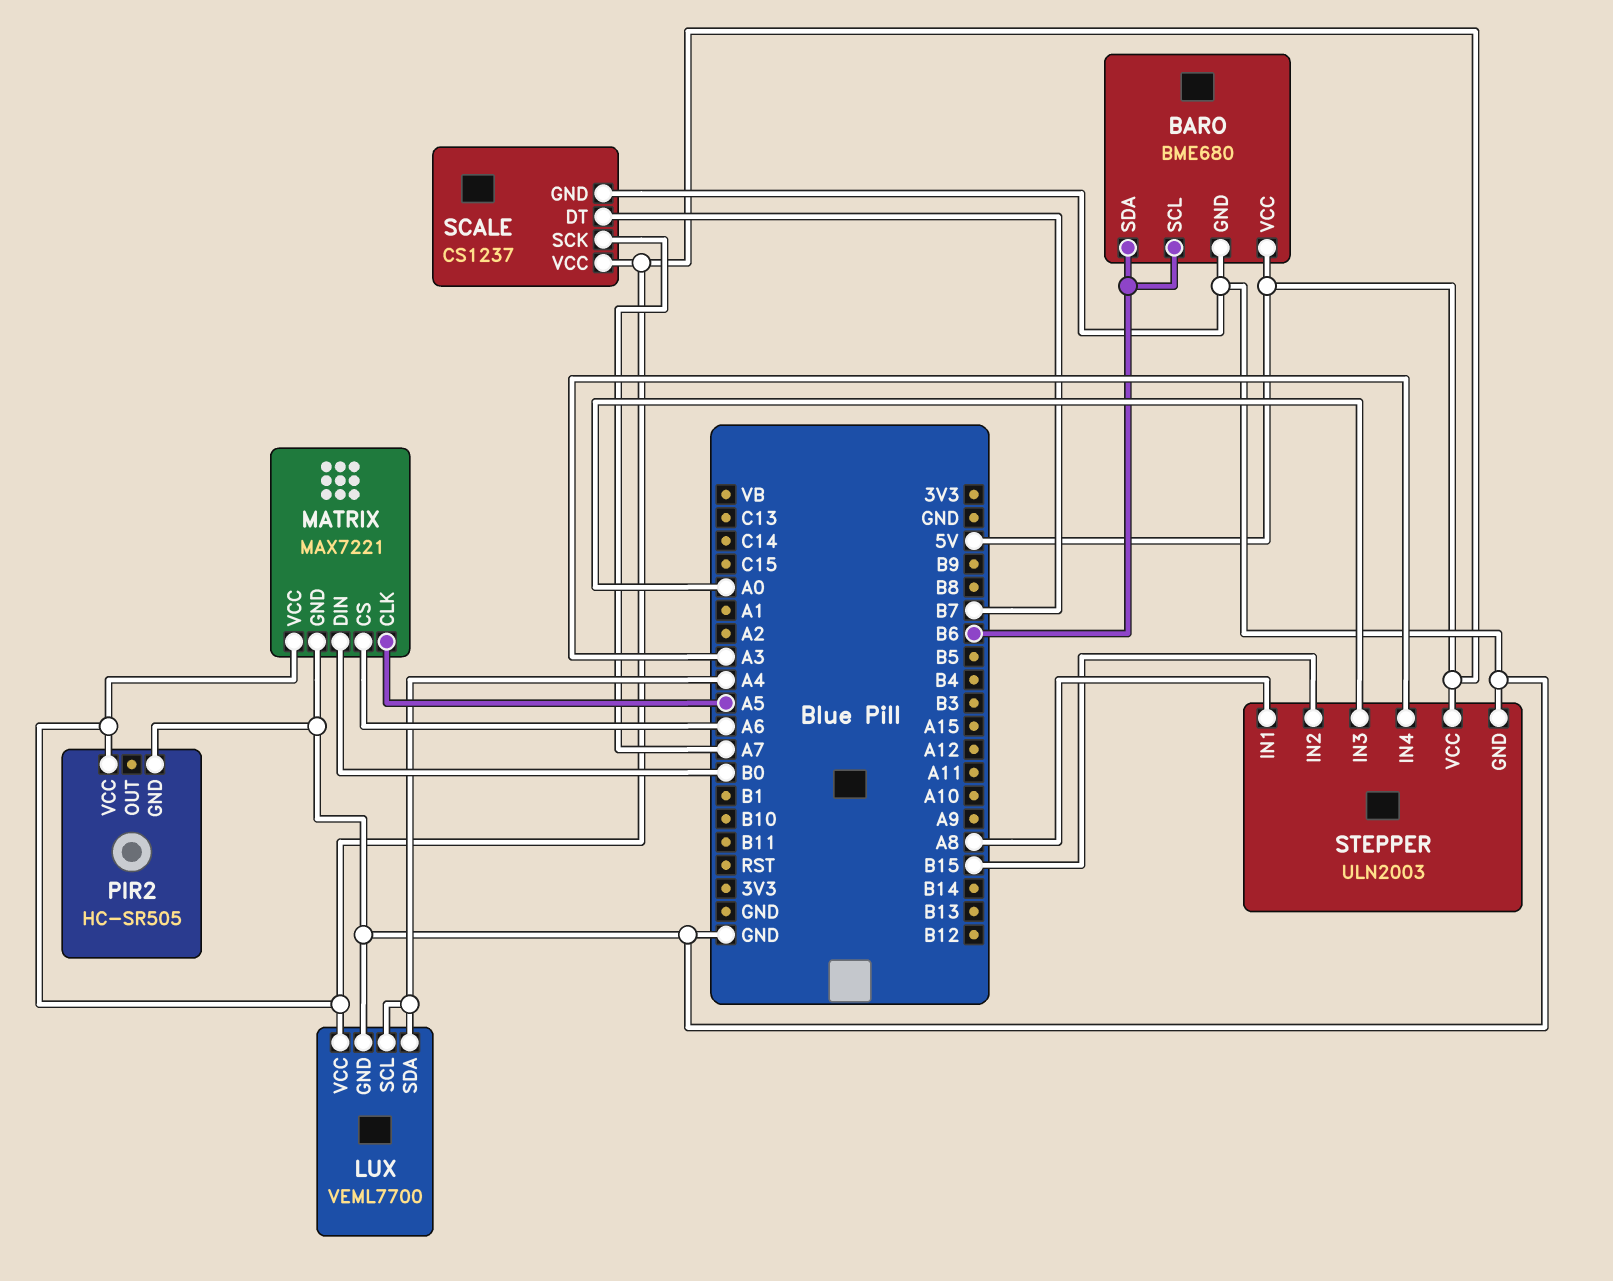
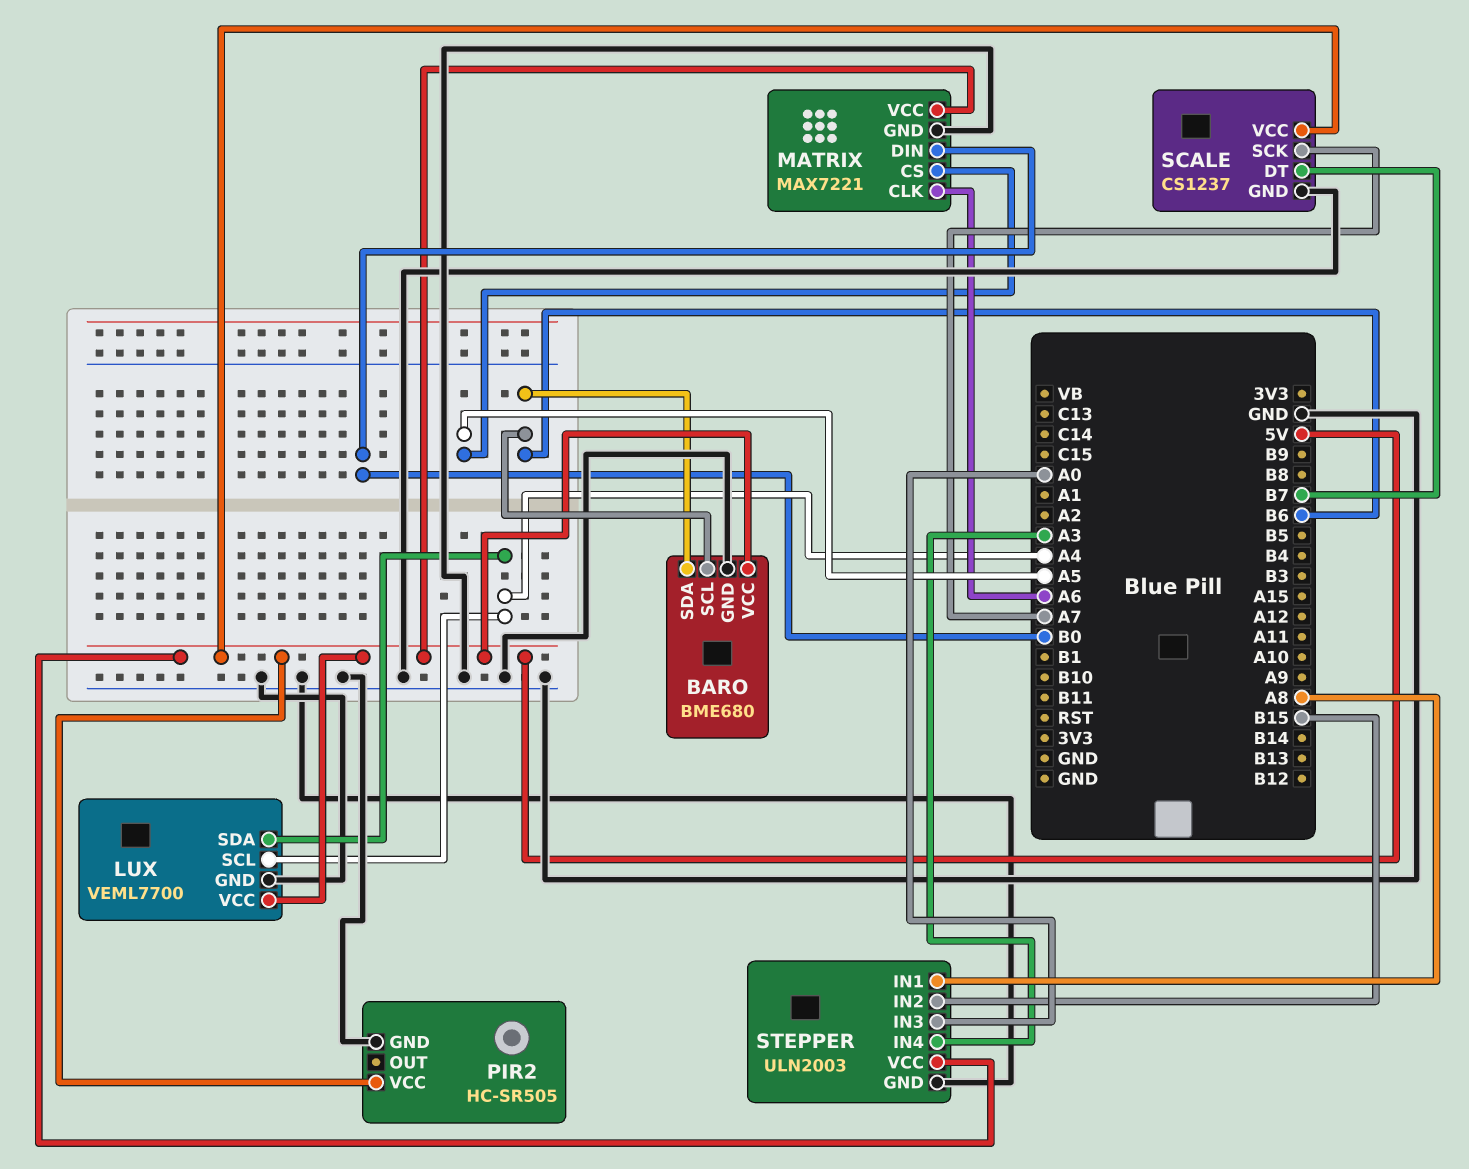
MATRIX pin CLK: A5 -> A6
MATRIX pin CS: A6 -> A5

